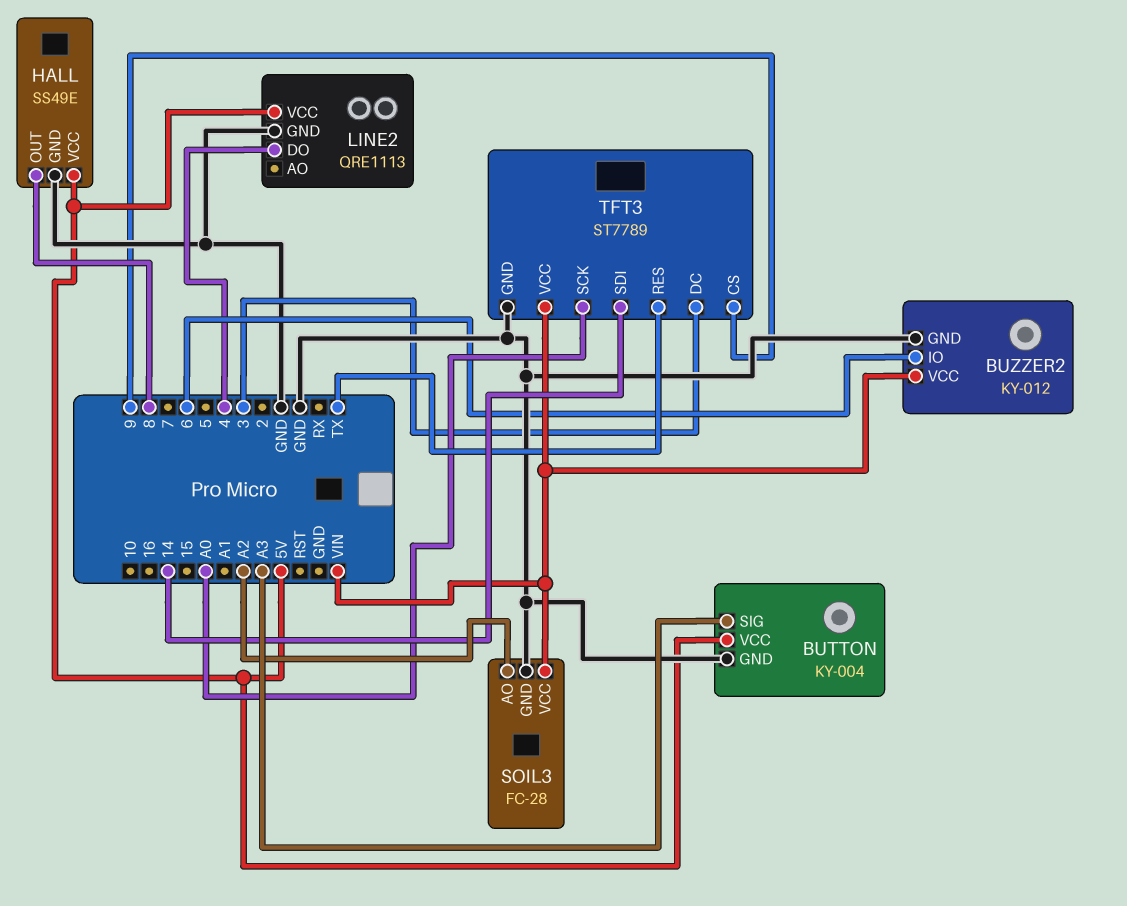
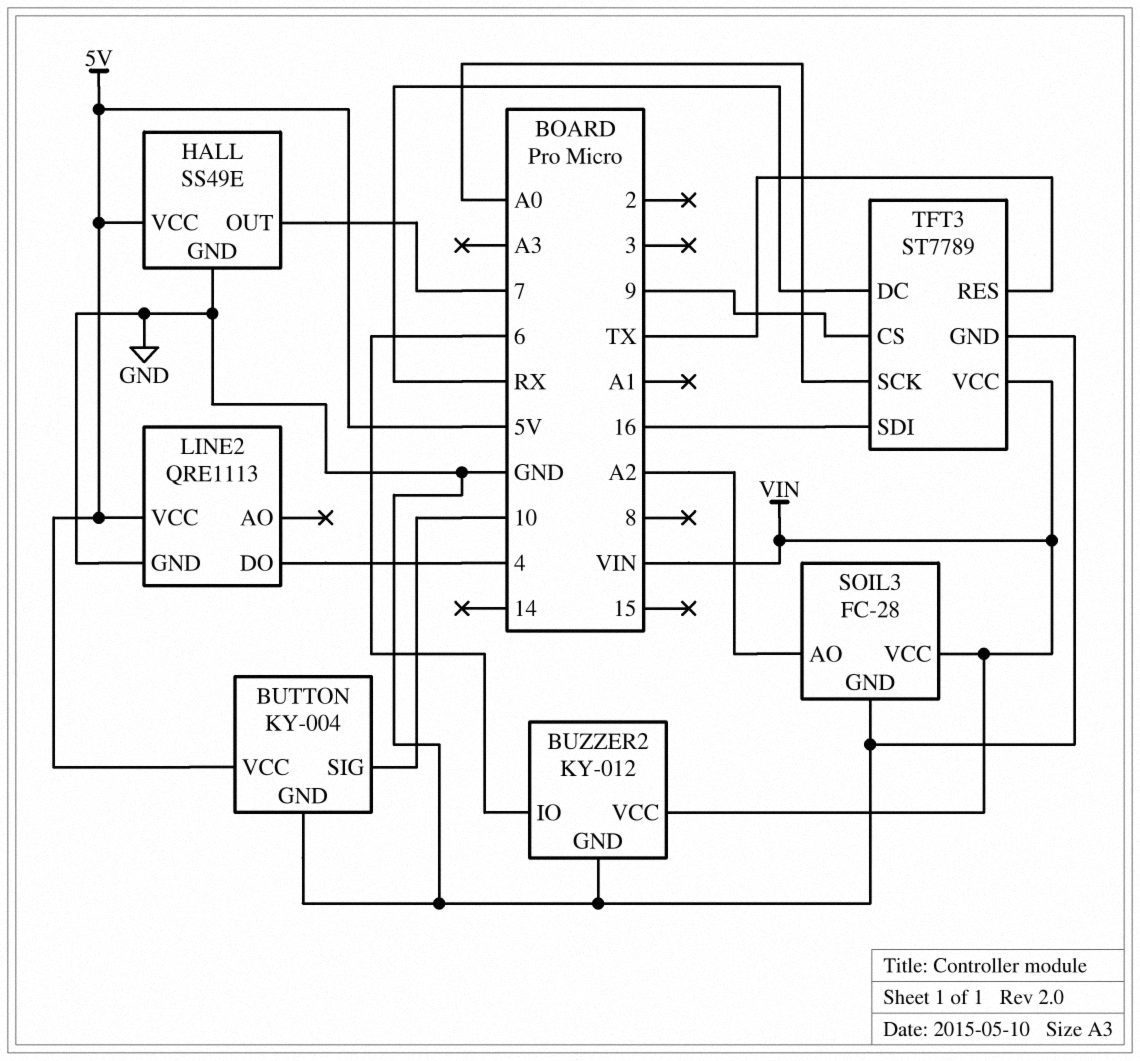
BUTTON pin SIG: A3 -> 10
HALL pin OUT: 8 -> 7
TFT3 pin DC: 3 -> RX
TFT3 pin SDI: 14 -> 16

